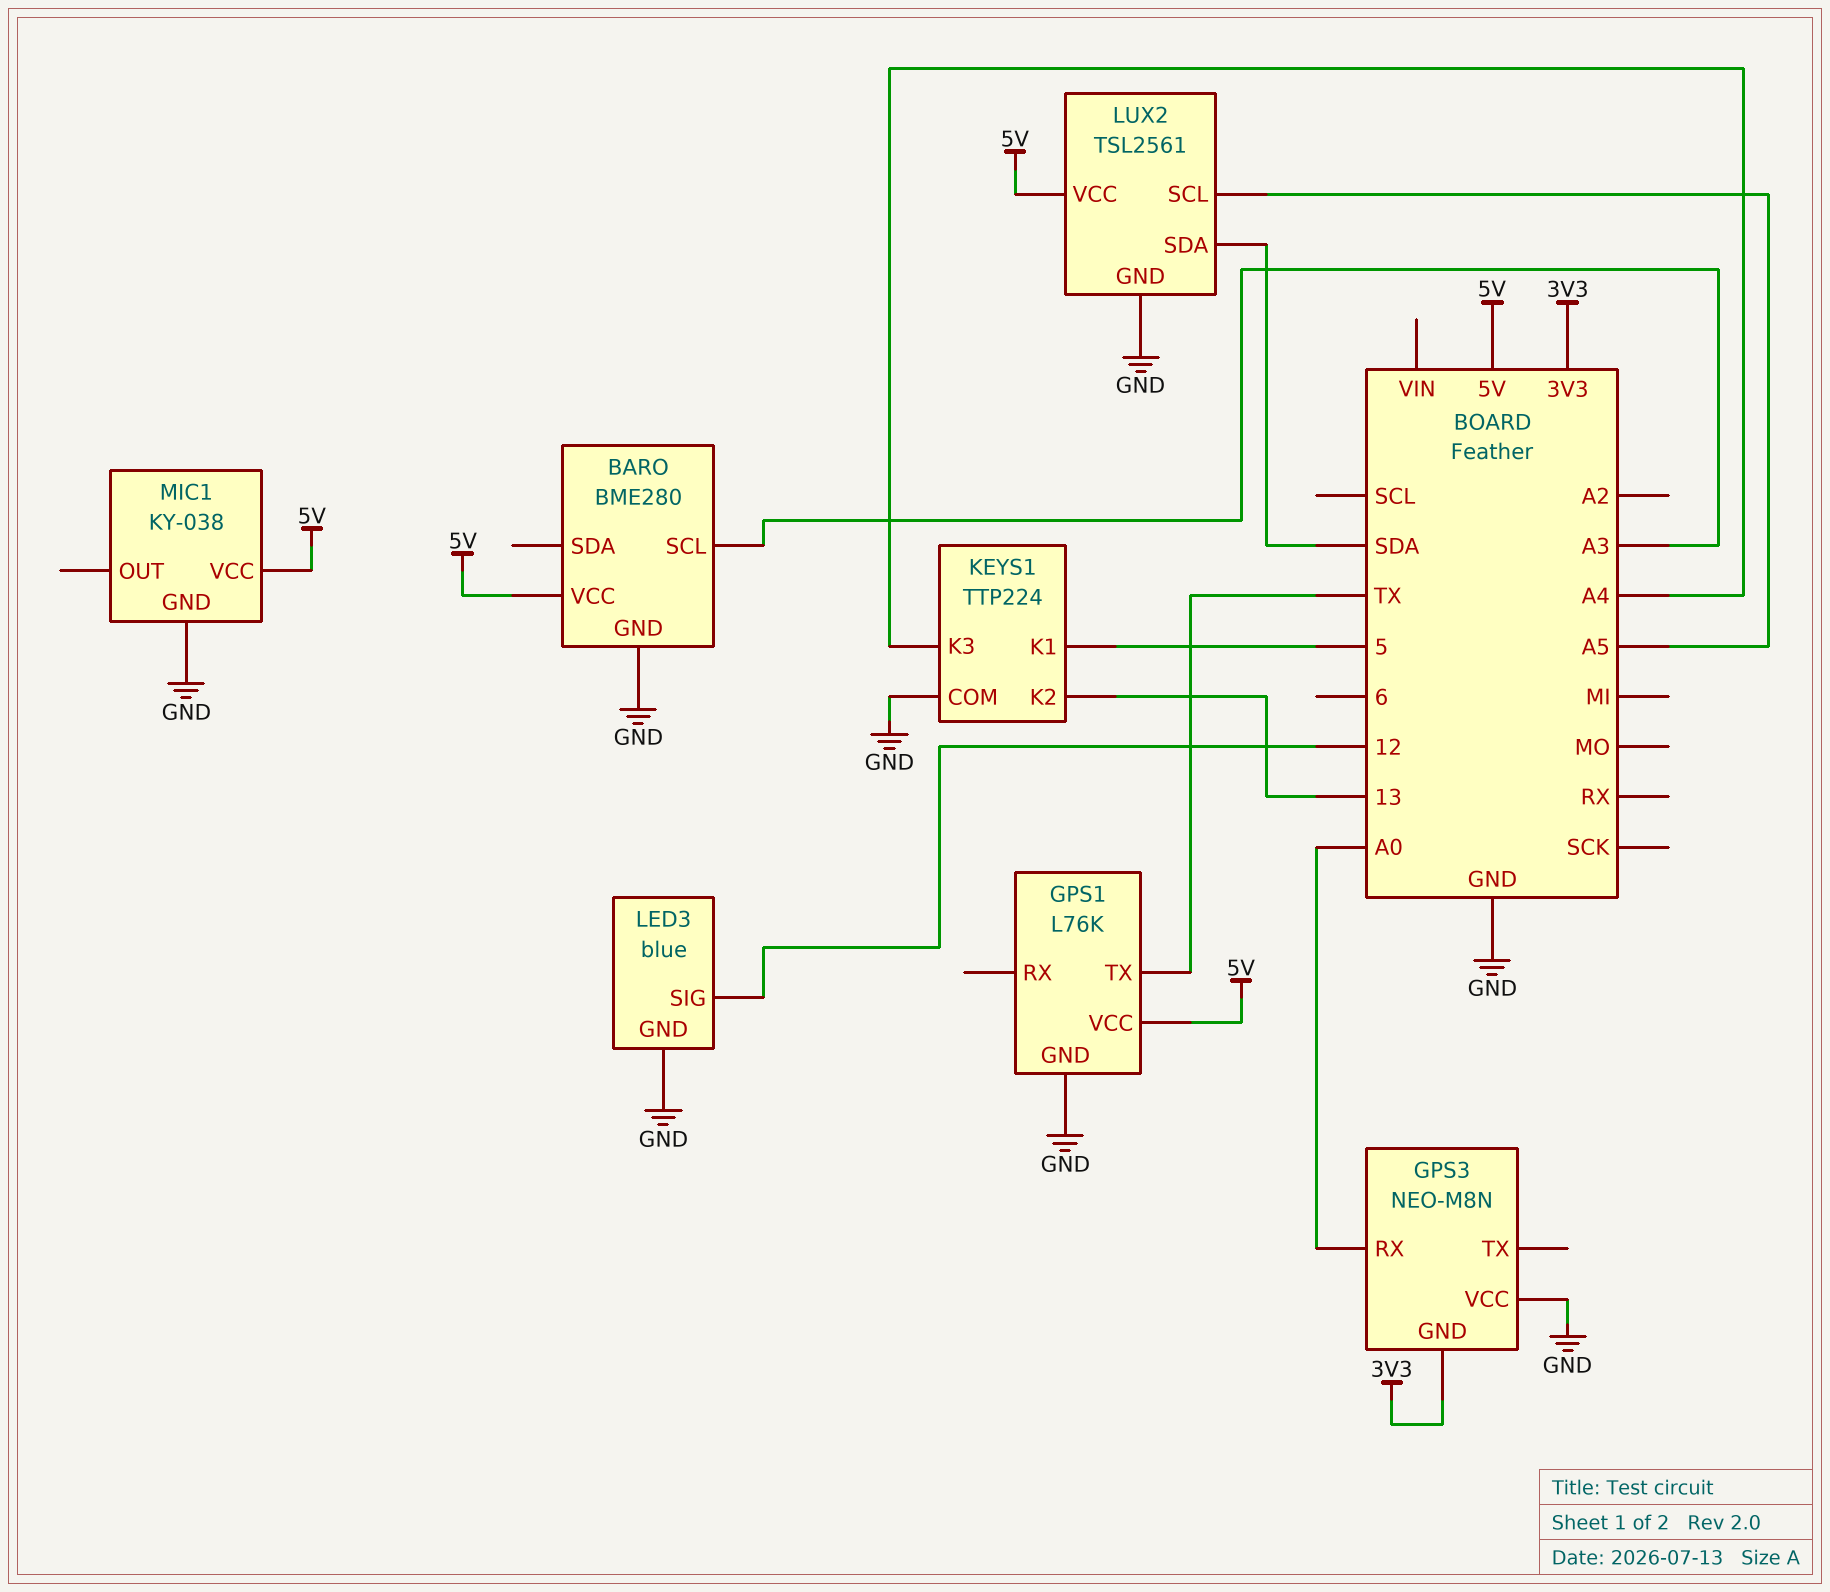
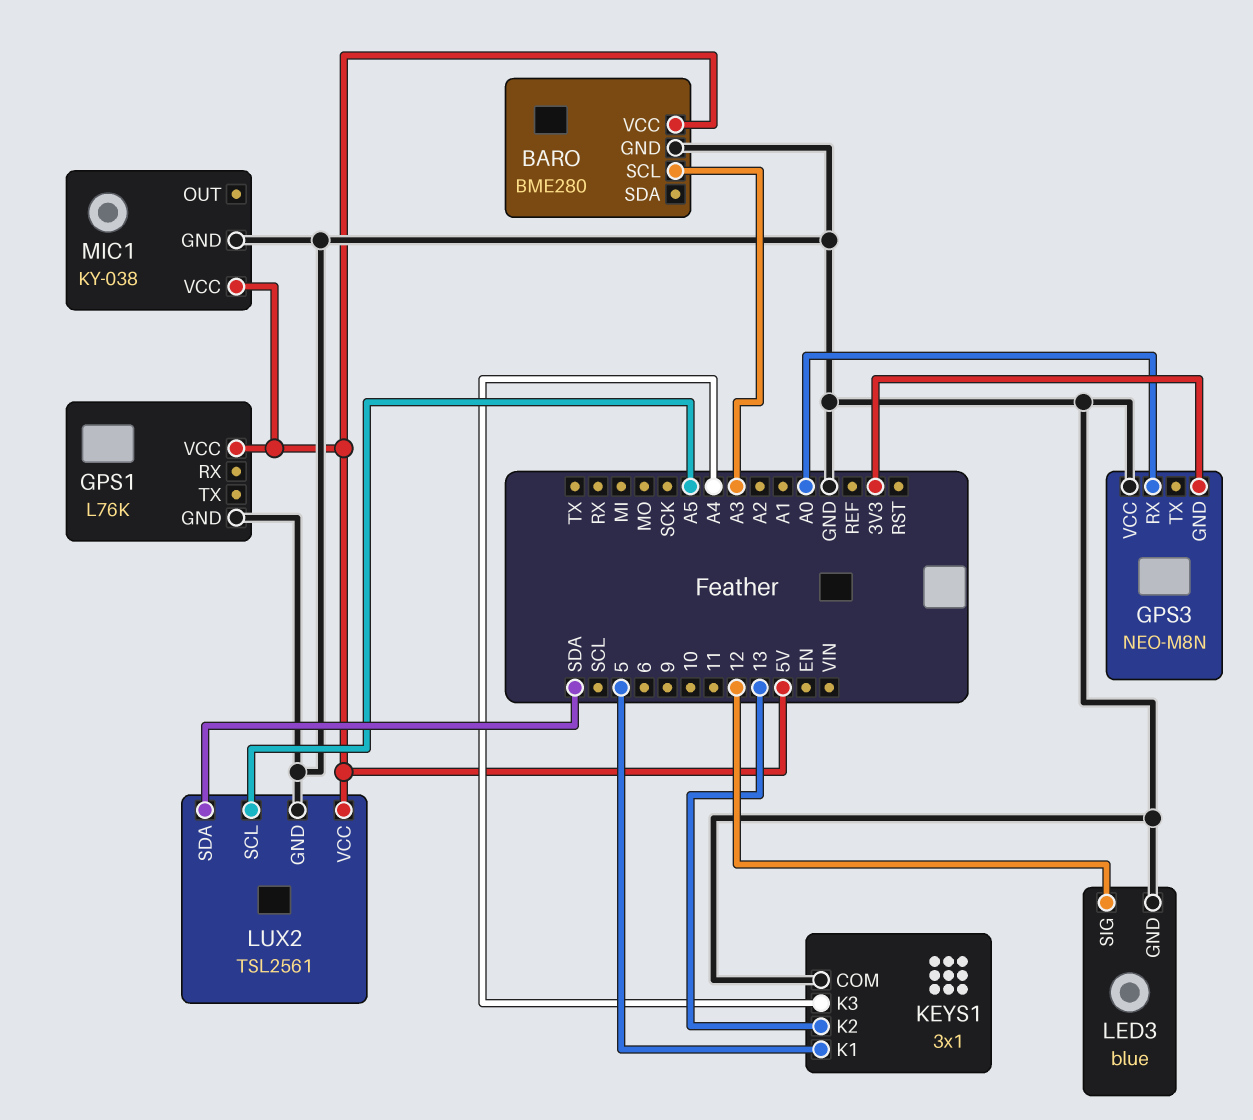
GPS1 pin TX: TX -> none
KEYS1: TTP224 -> 3x1

